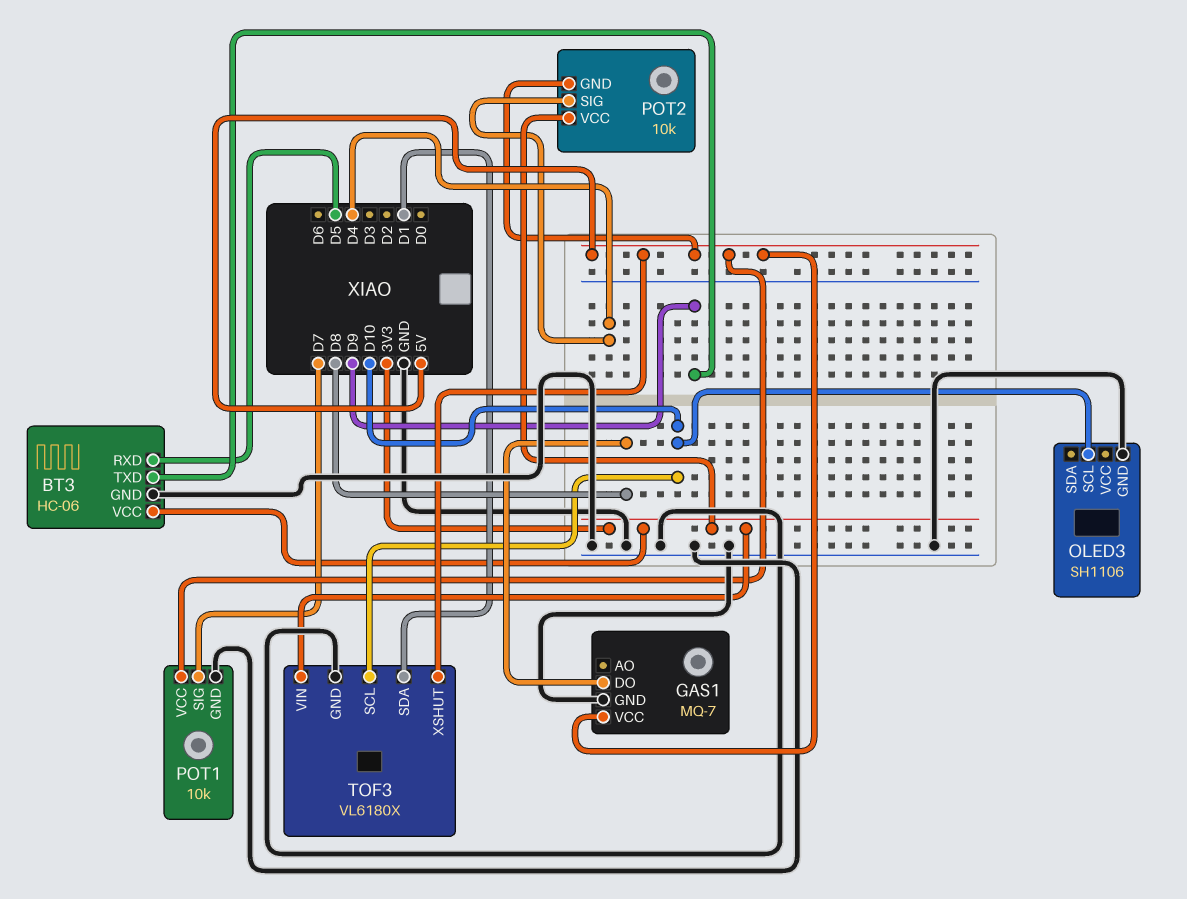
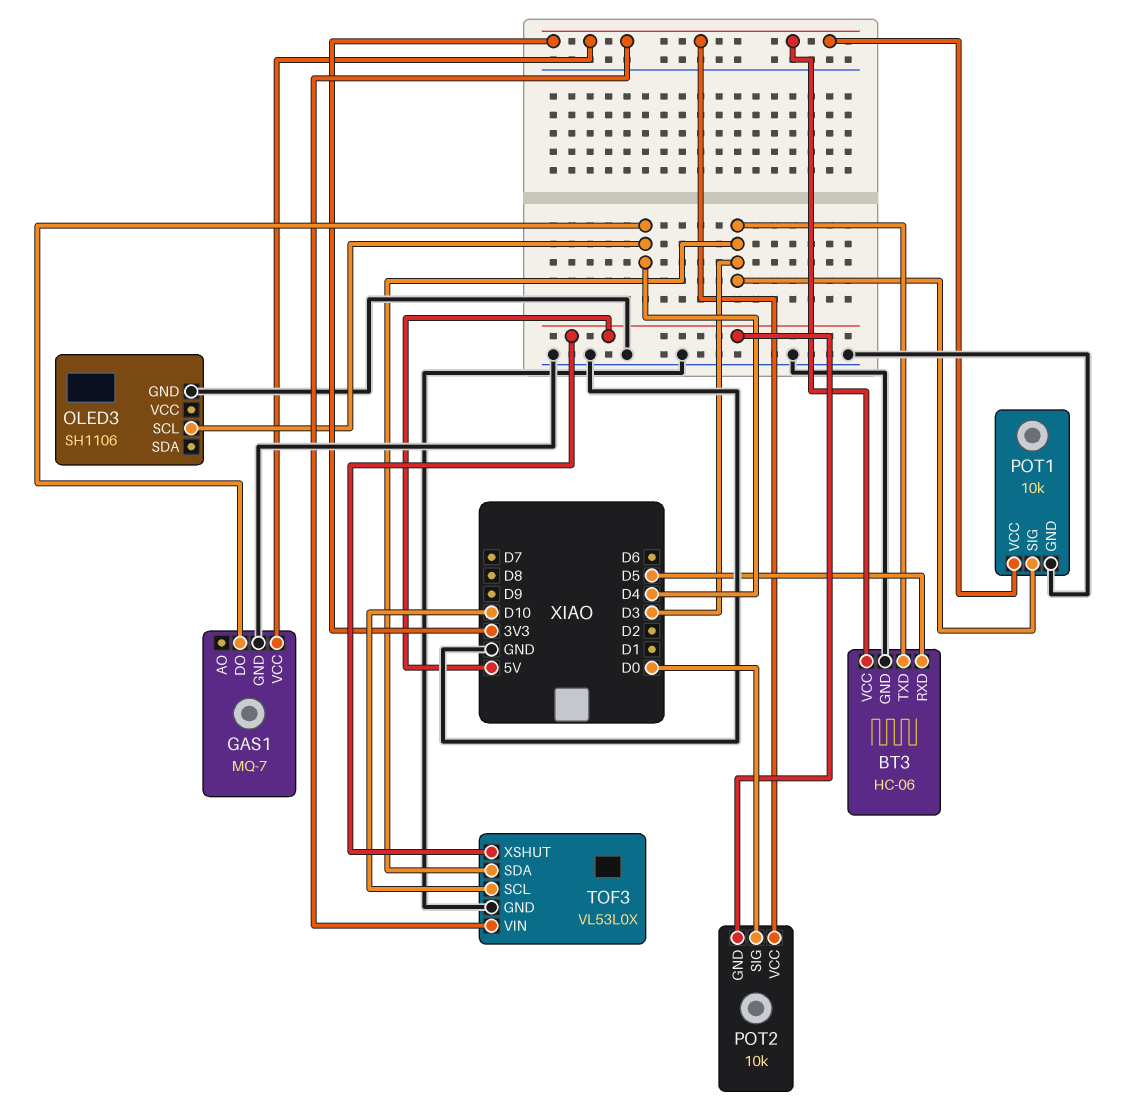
BT3 pin TXD: D9 -> D3
GAS1 pin DO: D8 -> D4
GAS1 pin VCC: 5V -> 3V3
OLED3 pin SCL: D10 -> D4
POT1 pin SIG: D7 -> D3
POT1 pin VCC: 5V -> 3V3
POT2 pin SIG: D4 -> D0
TOF3: VL6180X -> VL53L0X
TOF3 pin SDA: D1 -> D3

